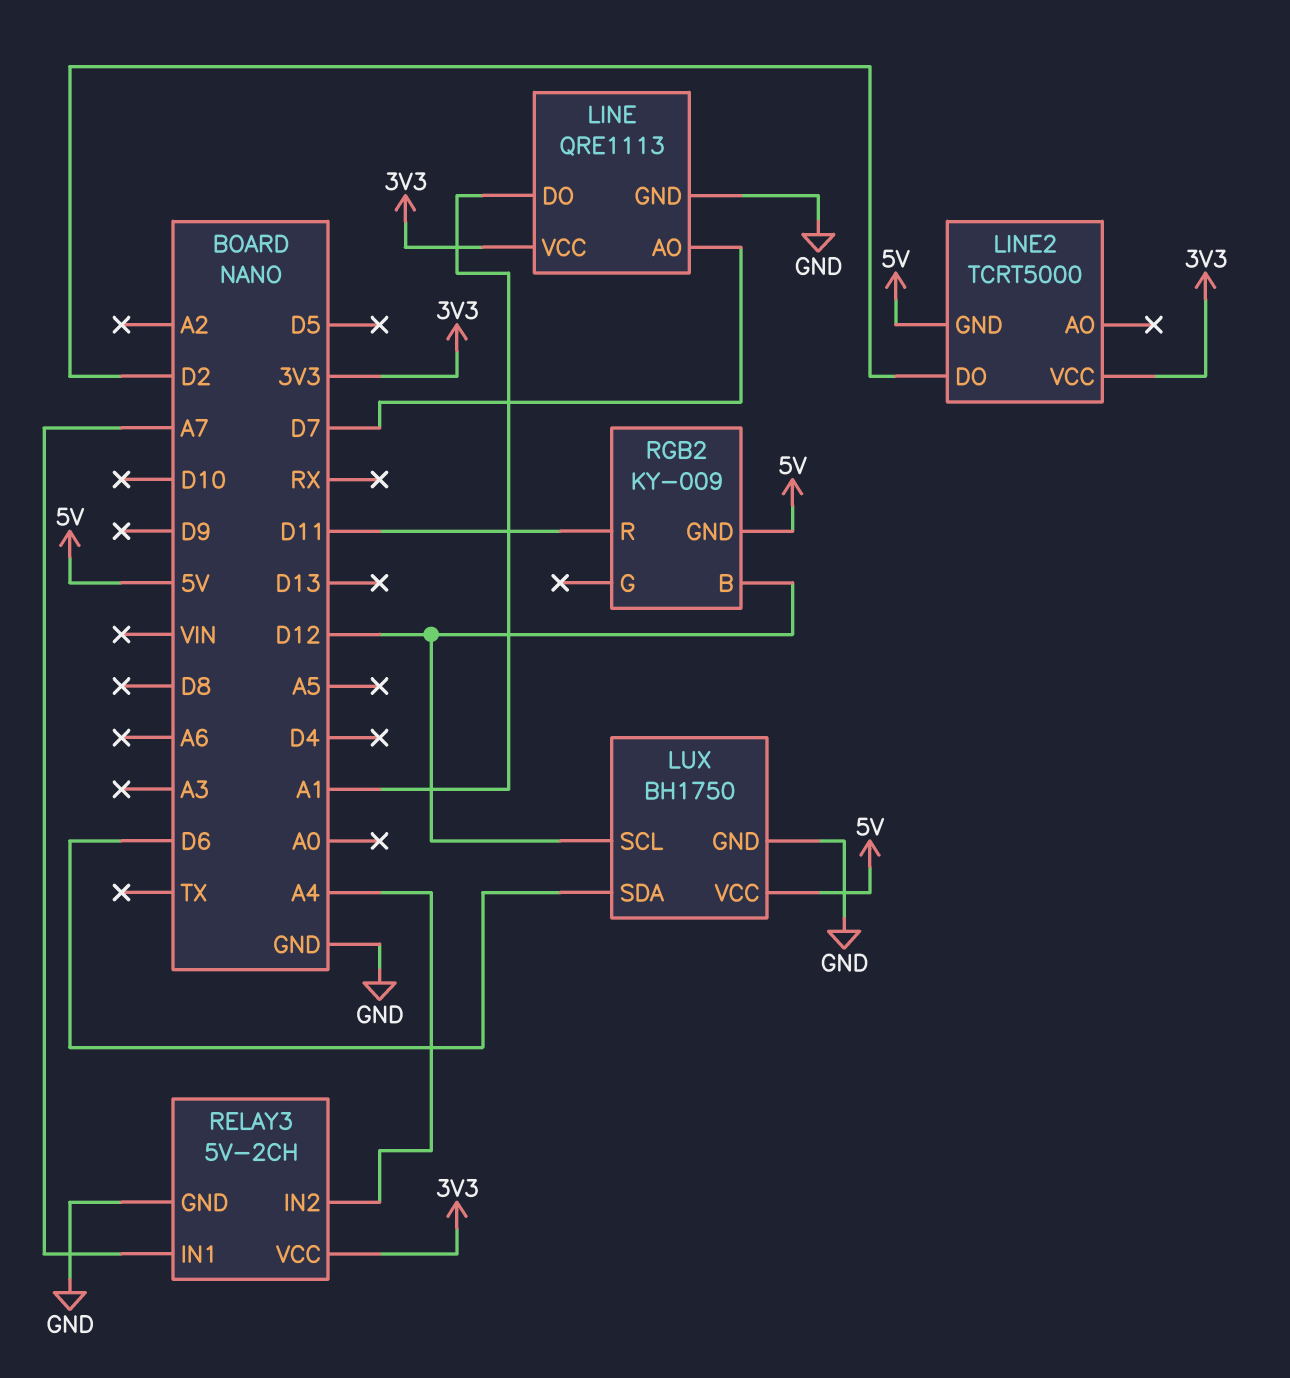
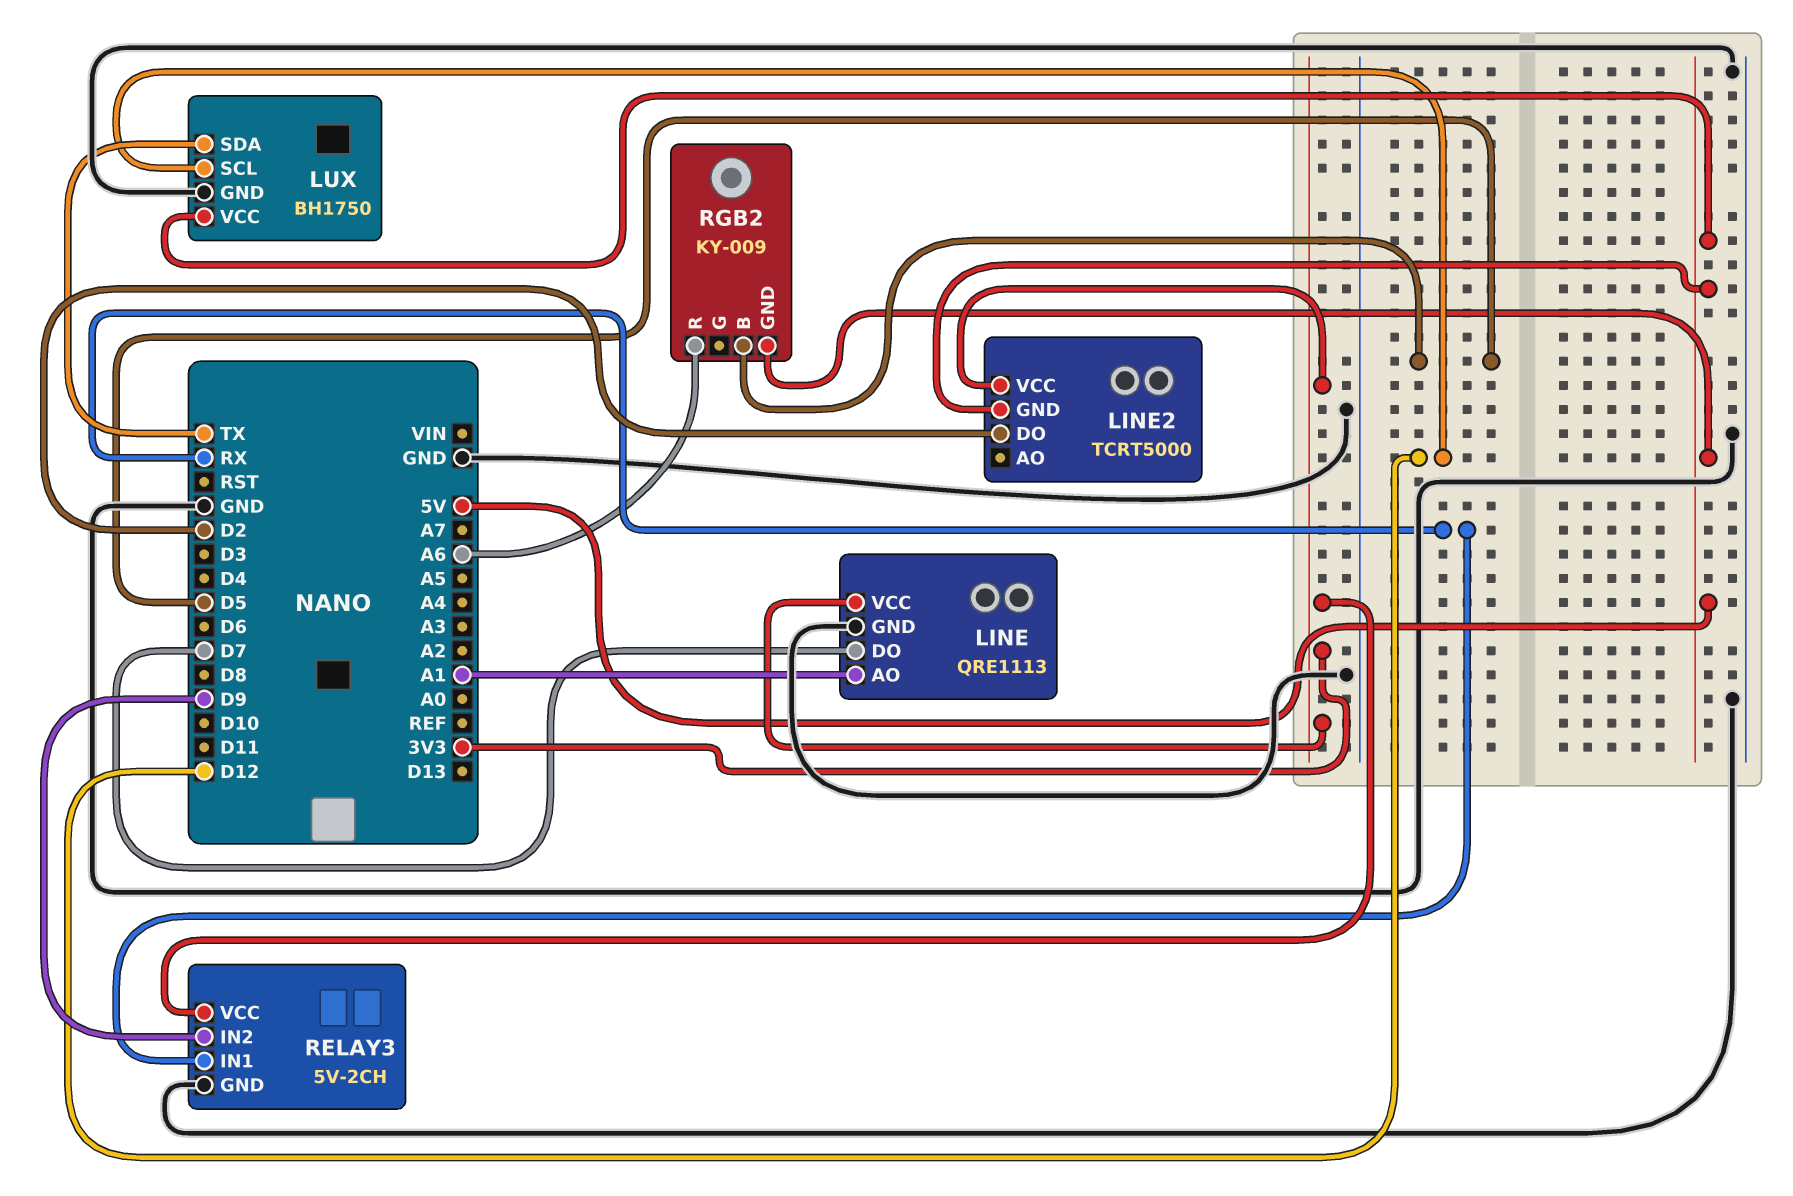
LINE pin AO: D7 -> A1
LINE pin DO: A1 -> D7
LUX pin SDA: D6 -> TX
RELAY3 pin IN1: A7 -> RX
RELAY3 pin IN2: A4 -> D9
RGB2 pin B: D12 -> D5
RGB2 pin R: D11 -> A6

